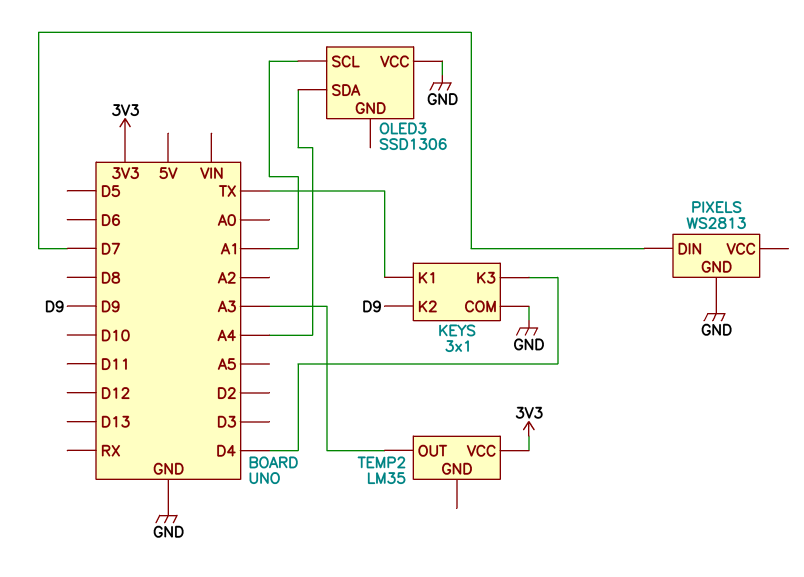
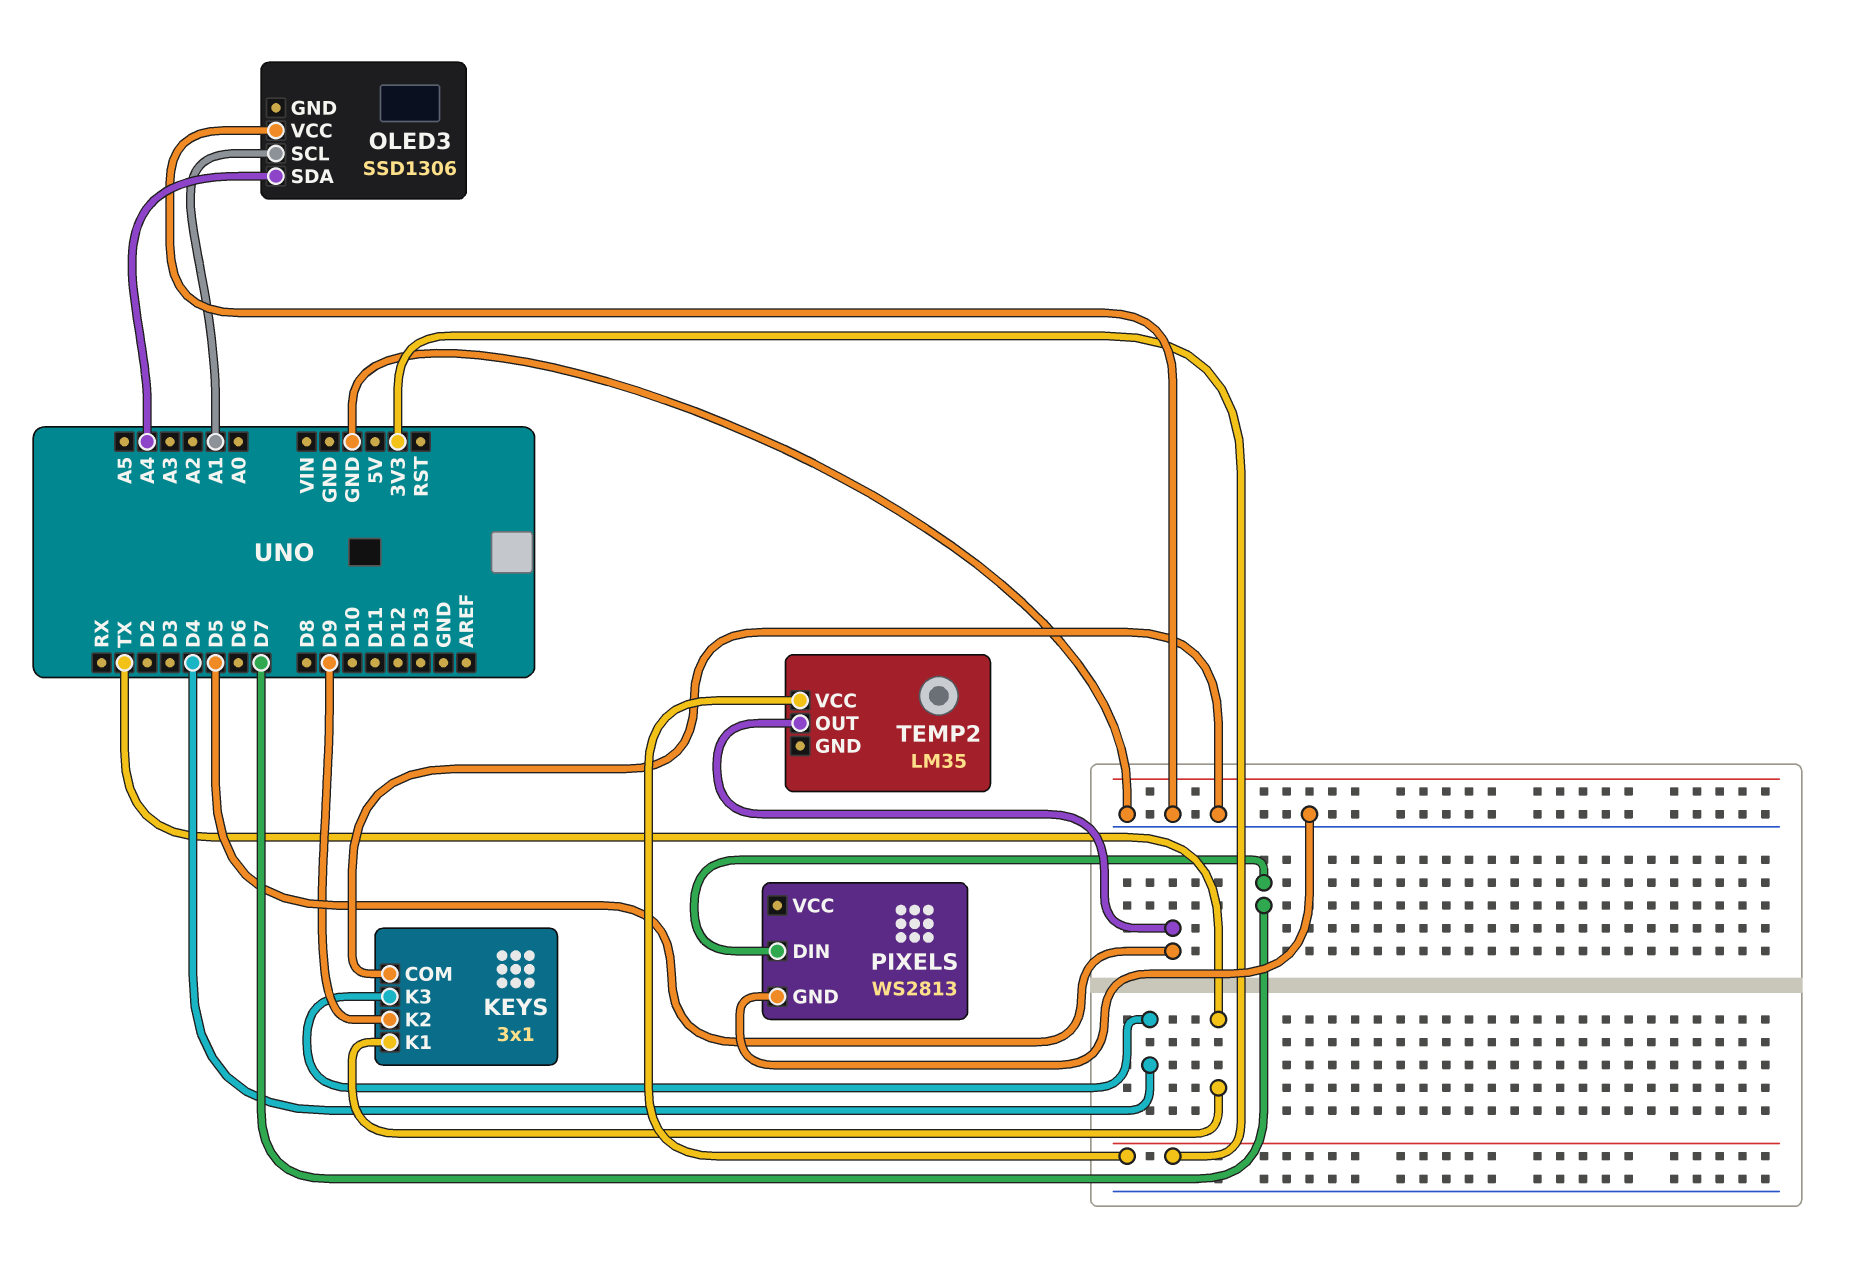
TEMP2 pin OUT: A3 -> D5

